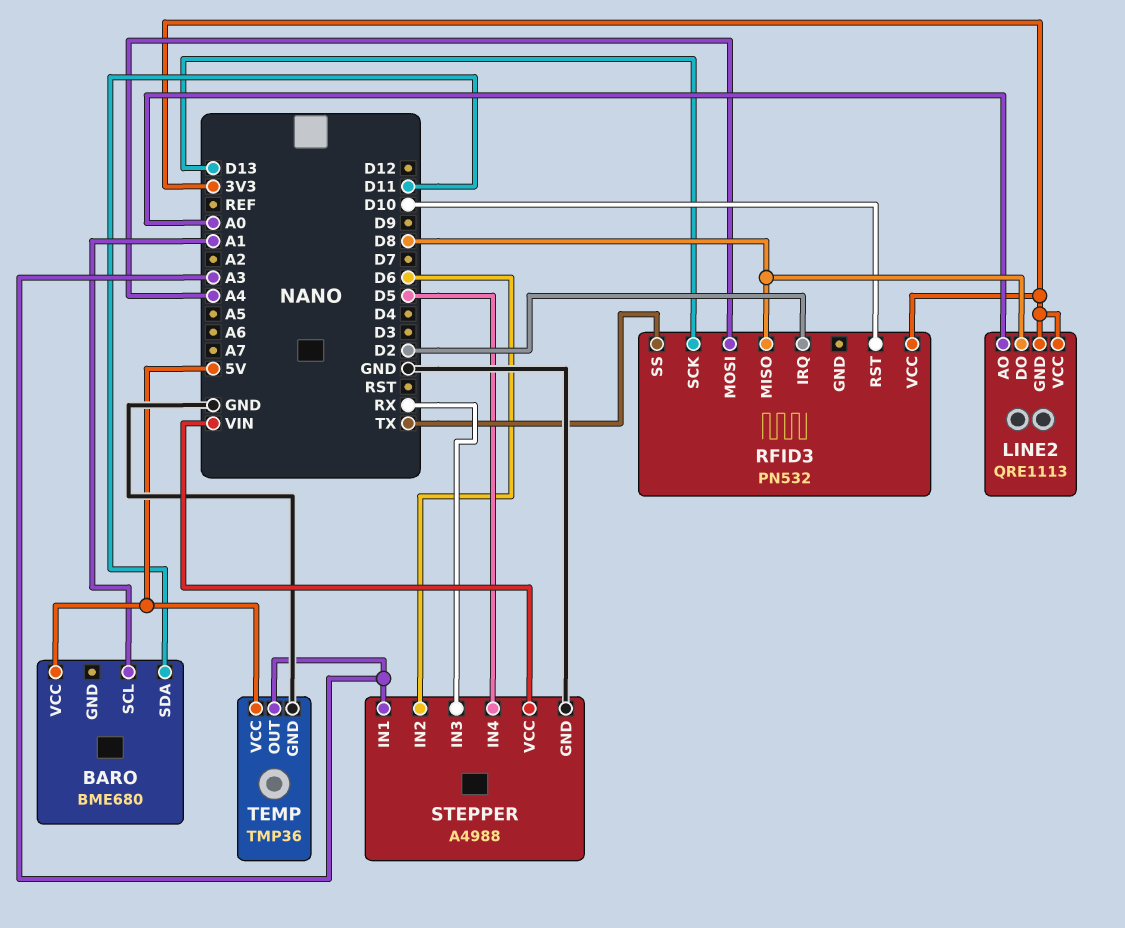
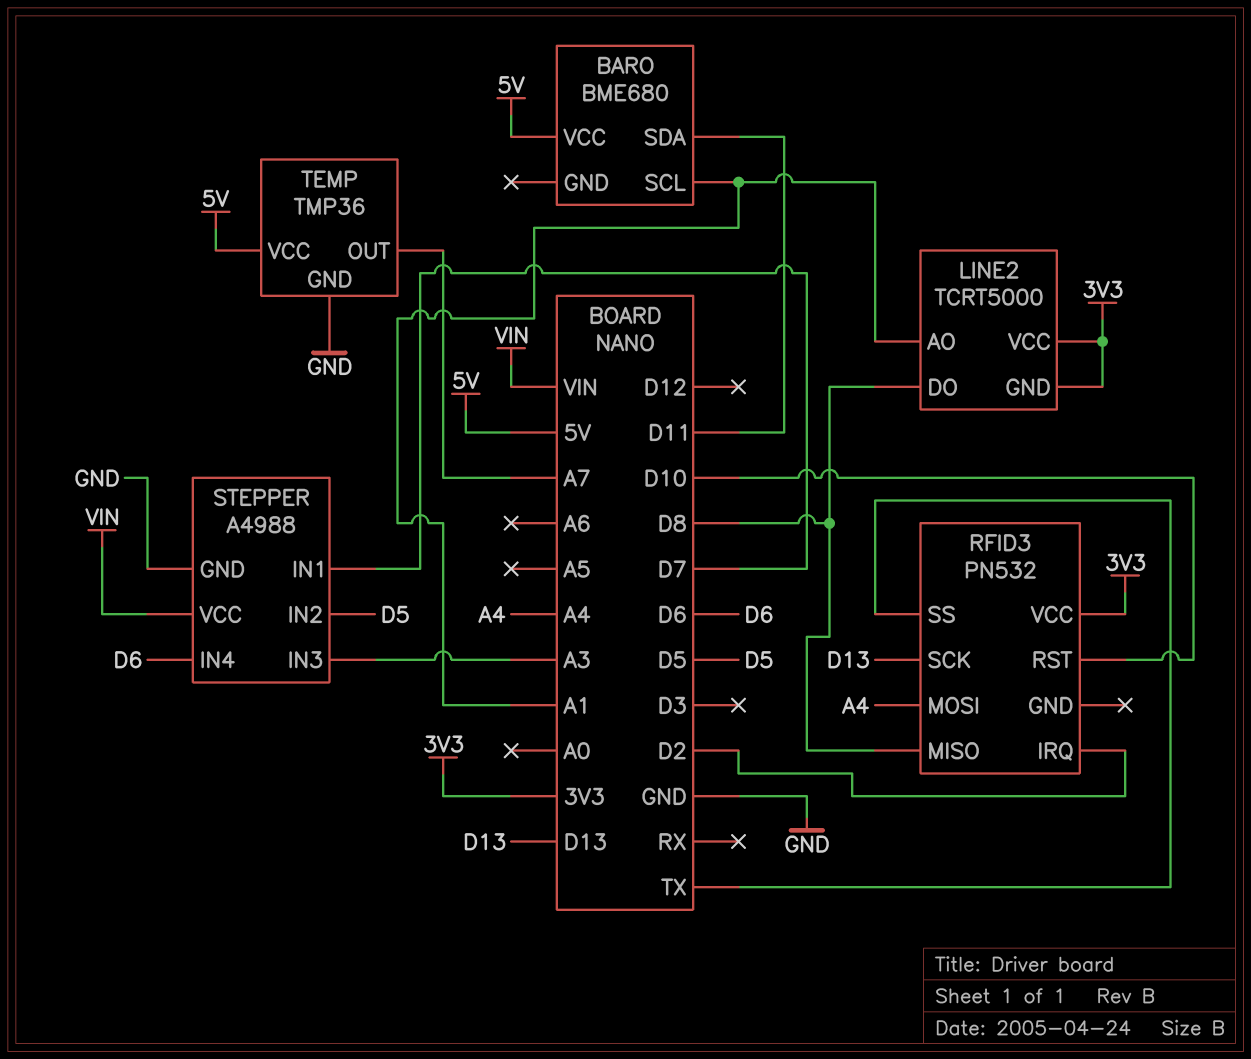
LINE2: QRE1113 -> TCRT5000
LINE2 pin AO: A0 -> A1
STEPPER pin IN1: A3 -> D7
STEPPER pin IN2: D6 -> D5
STEPPER pin IN3: RX -> A3
STEPPER pin IN4: D5 -> D6
TEMP pin OUT: A3 -> A7

